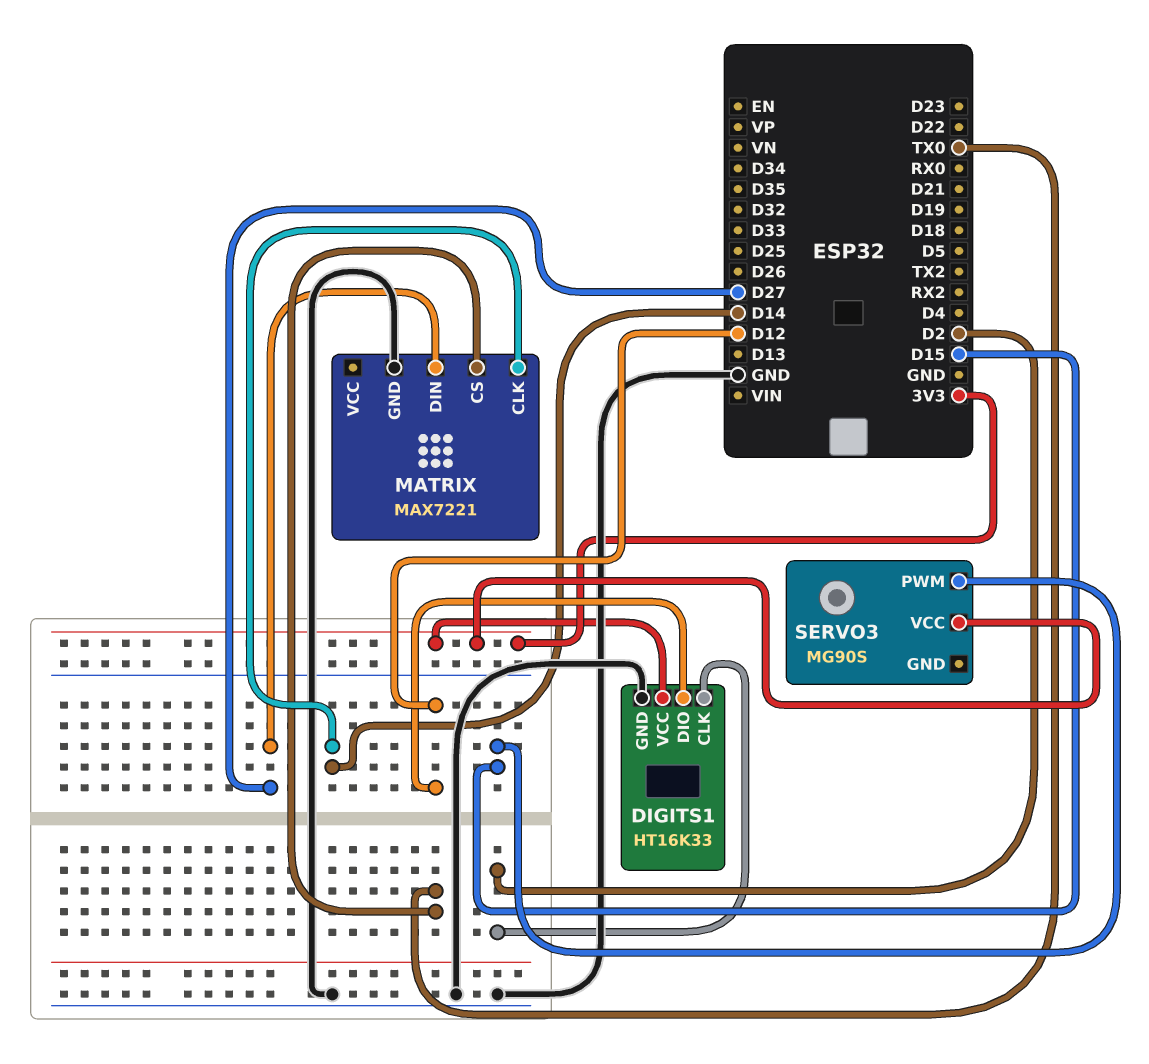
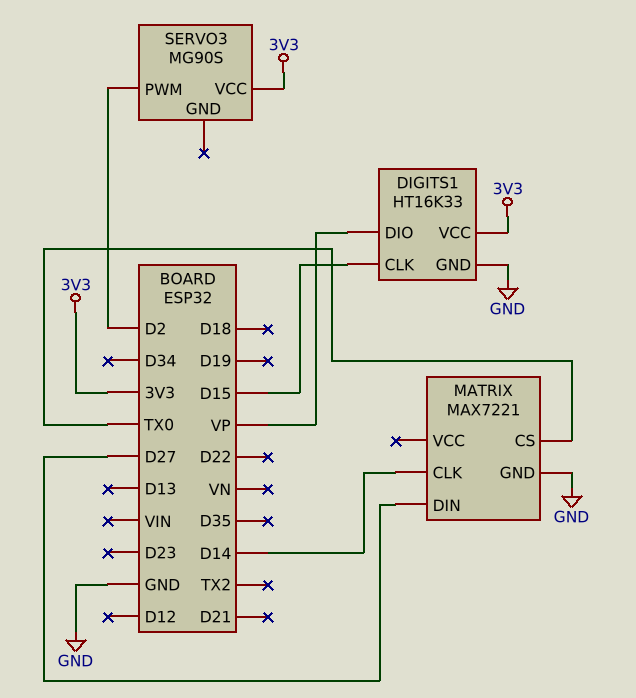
DIGITS1 pin CLK: D2 -> D15
DIGITS1 pin DIO: D12 -> VP
SERVO3 pin PWM: D15 -> D2

